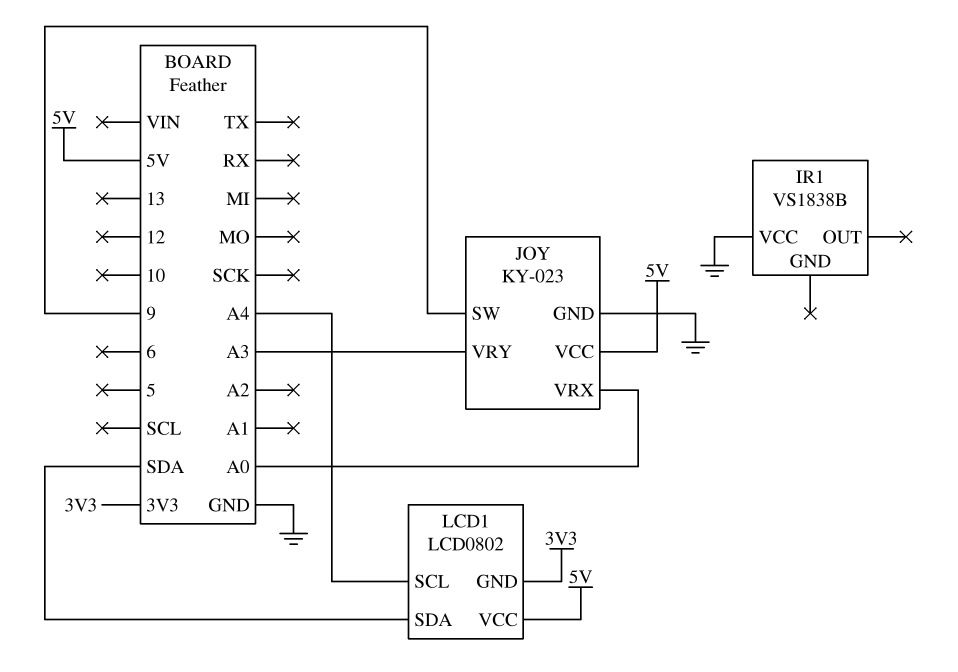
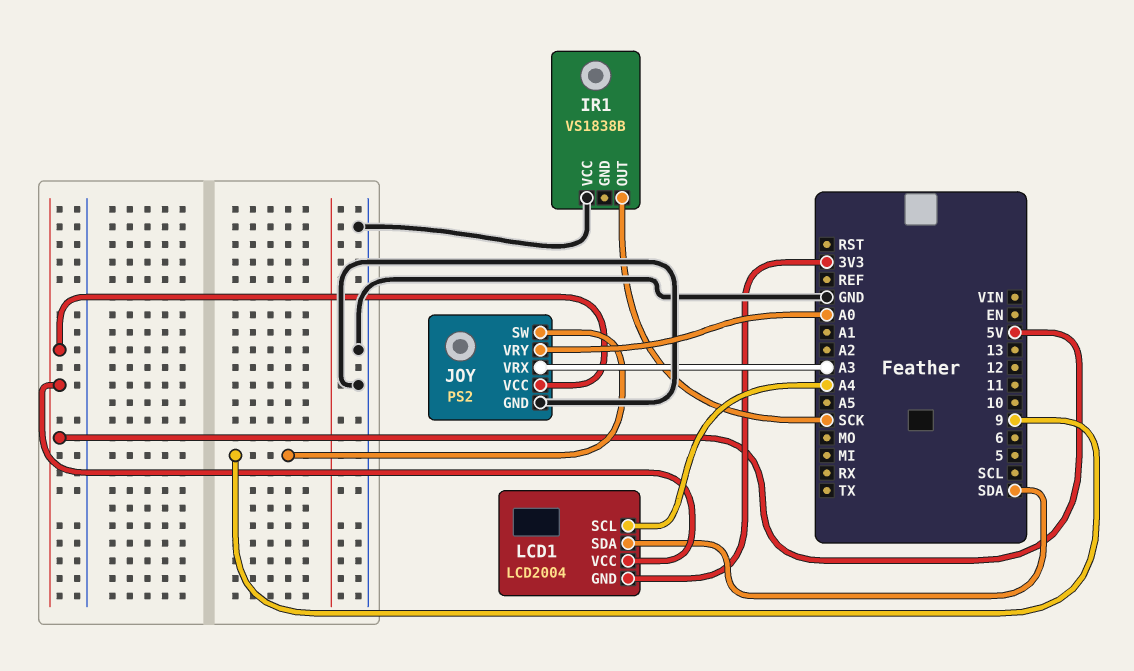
IR1 pin OUT: none -> SCK
JOY: KY-023 -> PS2
JOY pin VRX: A0 -> A3
JOY pin VRY: A3 -> A0
LCD1: LCD0802 -> LCD2004

